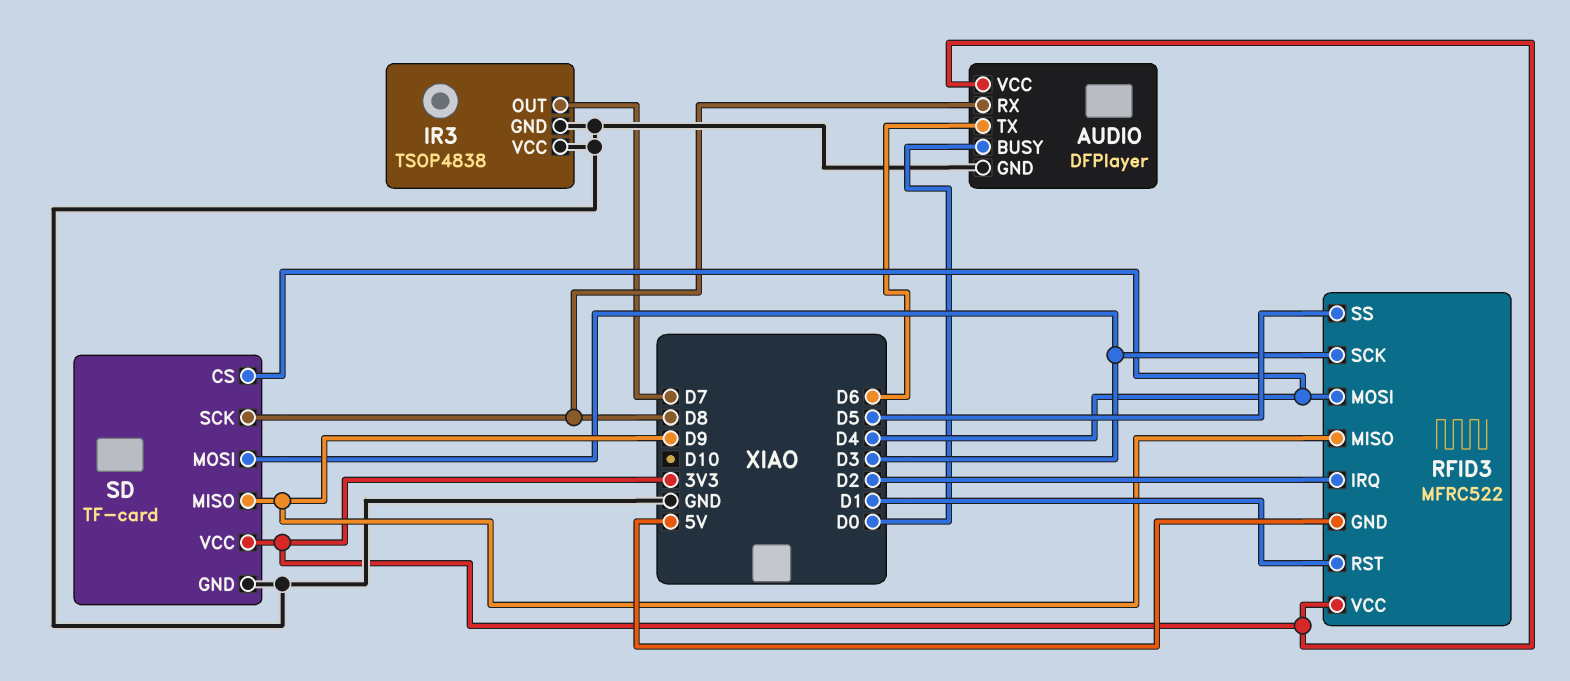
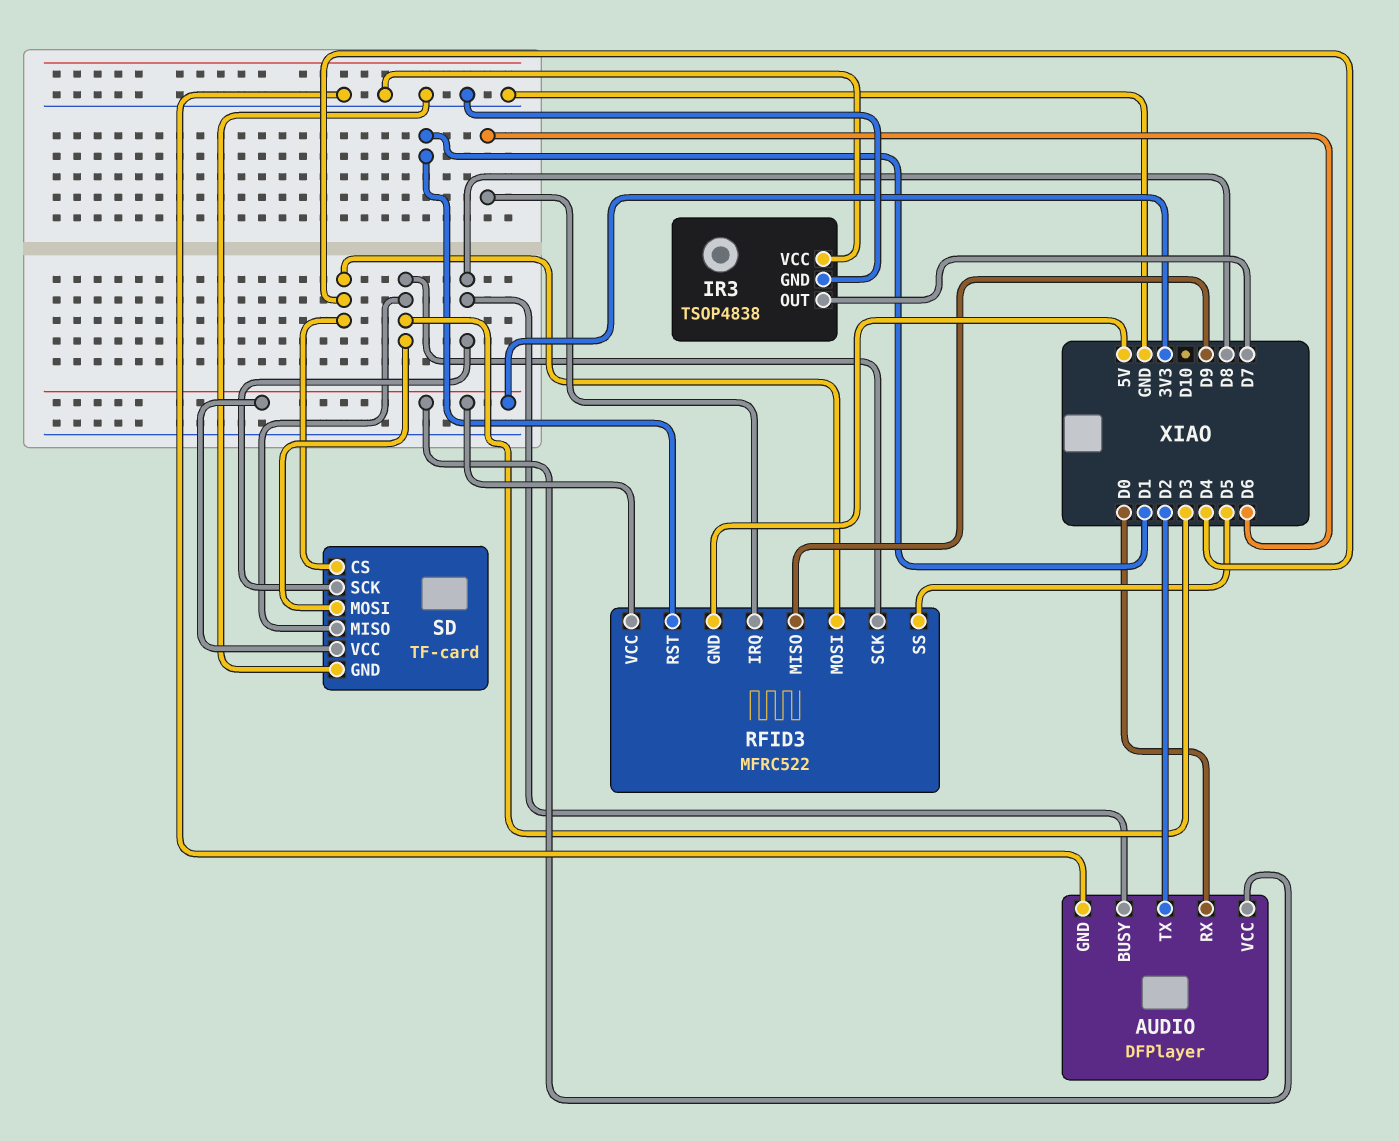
AUDIO pin BUSY: D0 -> D8
AUDIO pin RX: D8 -> D0
AUDIO pin TX: D6 -> D2
RFID3 pin IRQ: D2 -> D6
SD pin MISO: D9 -> D3

